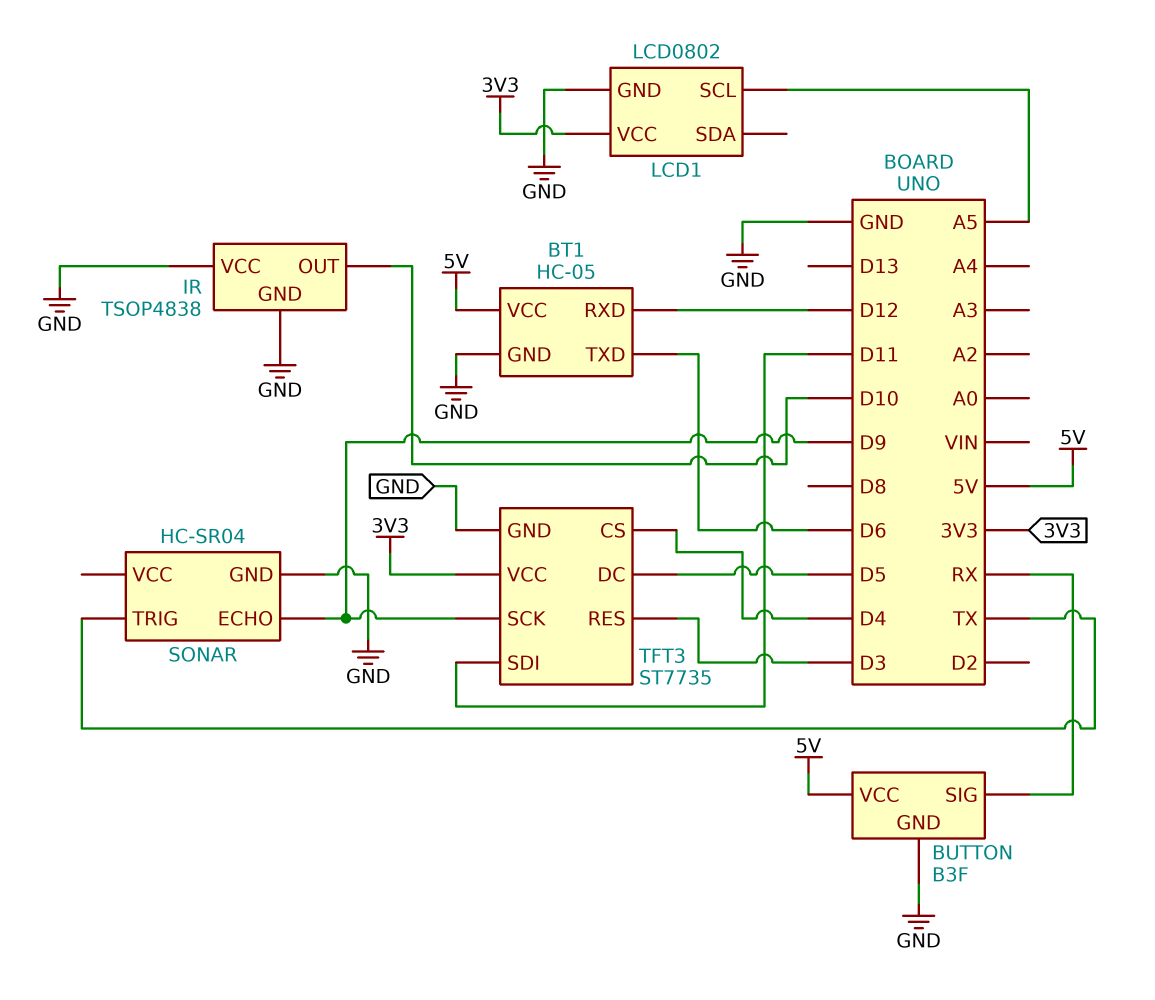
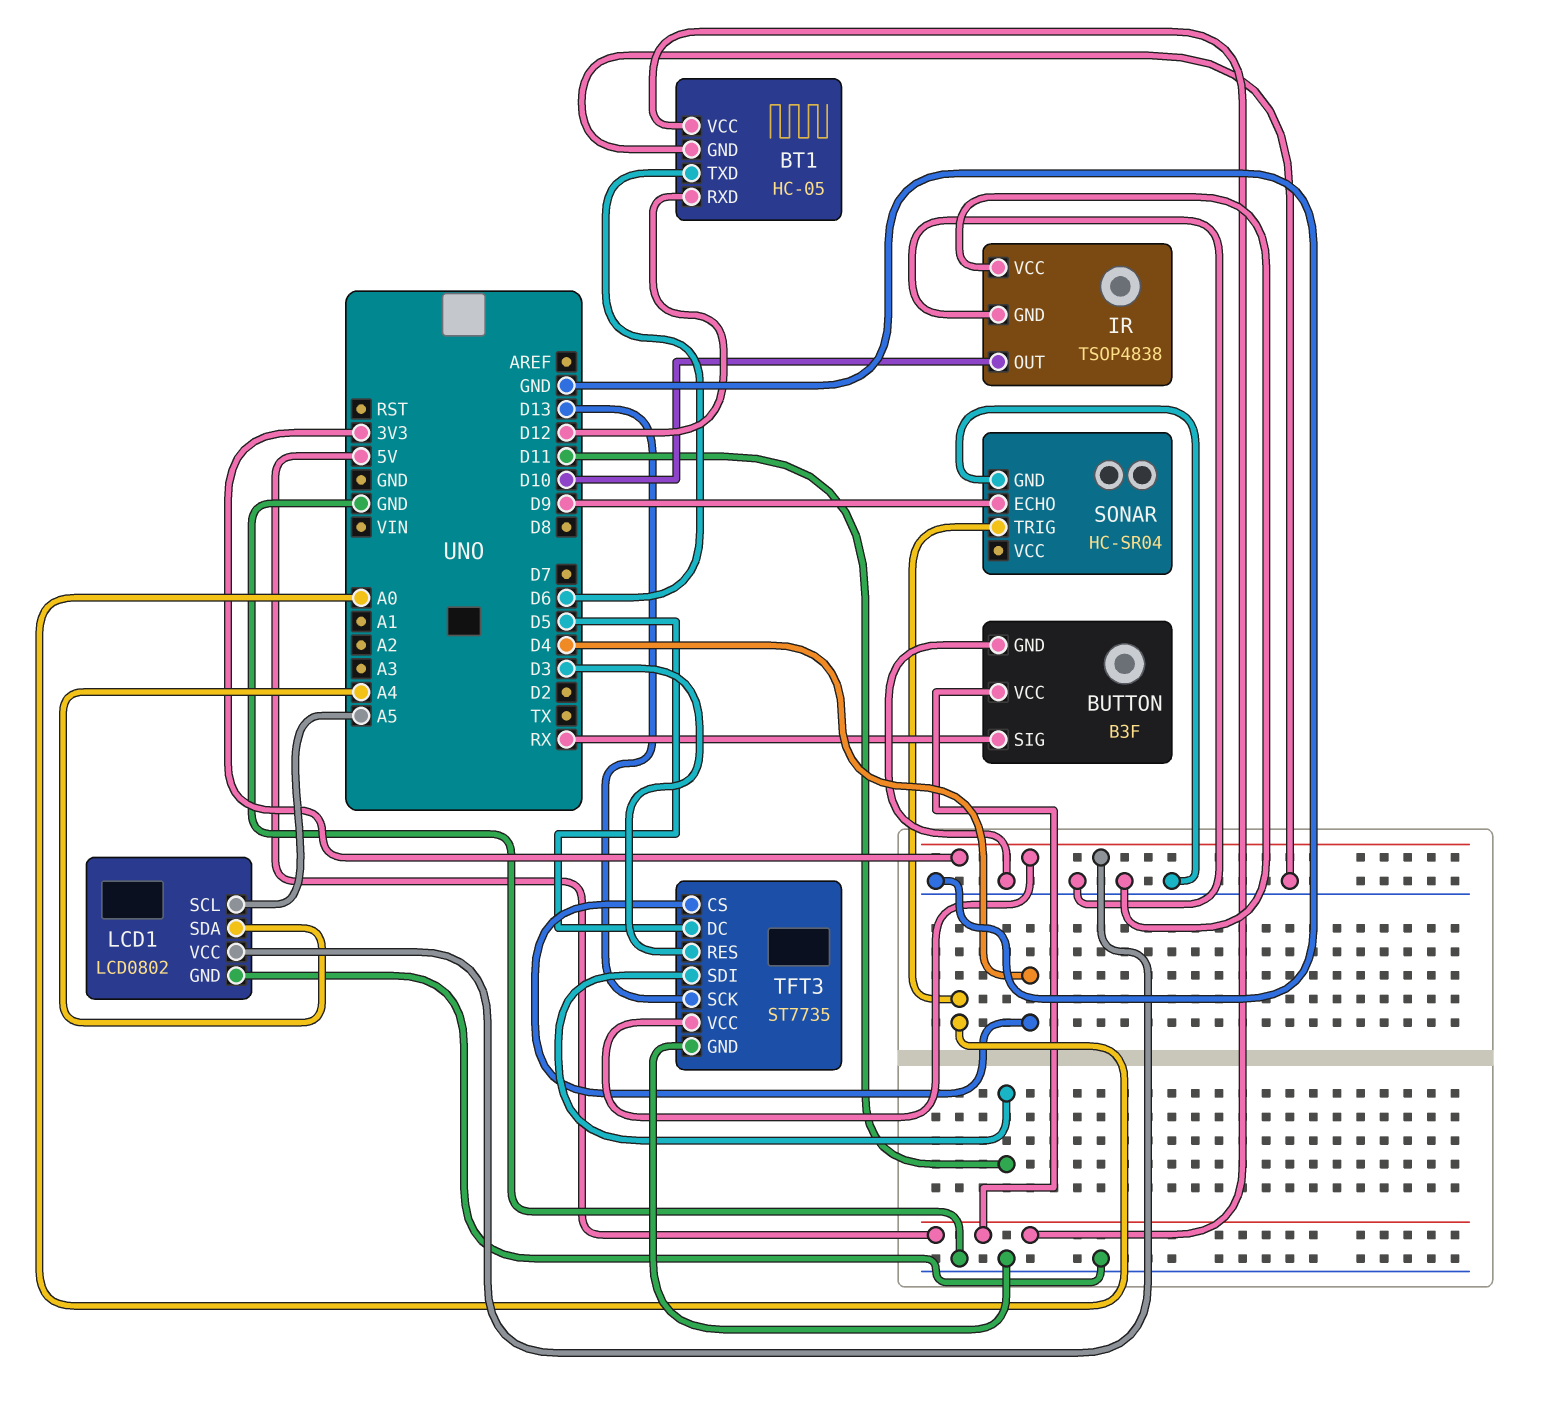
LCD1 pin SDA: none -> A4
SONAR pin TRIG: TX -> A0
TFT3 pin SCK: D9 -> D13

